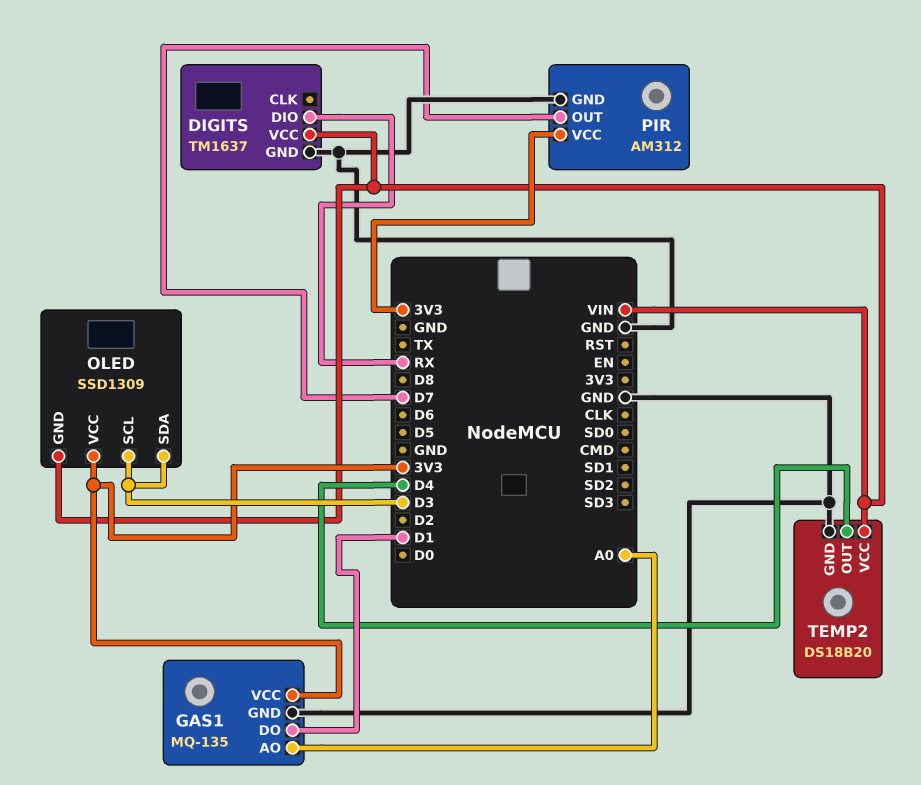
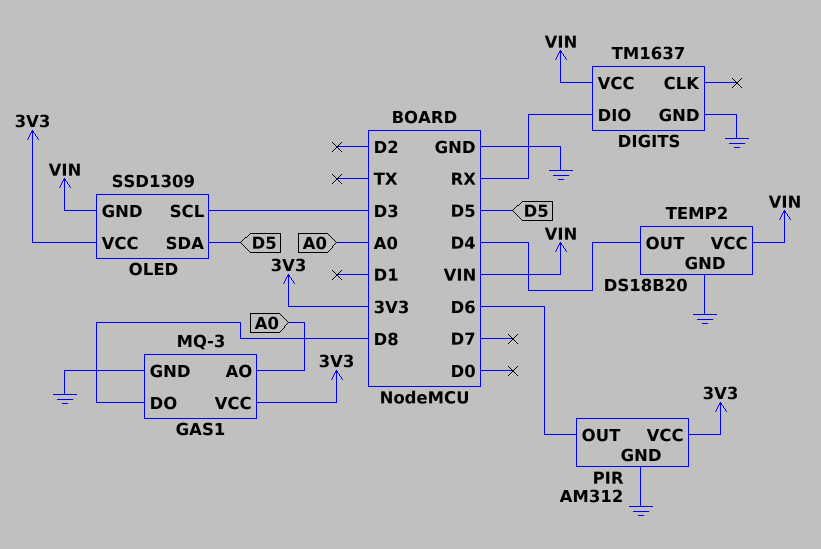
GAS1: MQ-135 -> MQ-3
GAS1 pin DO: D1 -> D8
OLED pin SDA: D3 -> D5
PIR pin OUT: D7 -> D6

